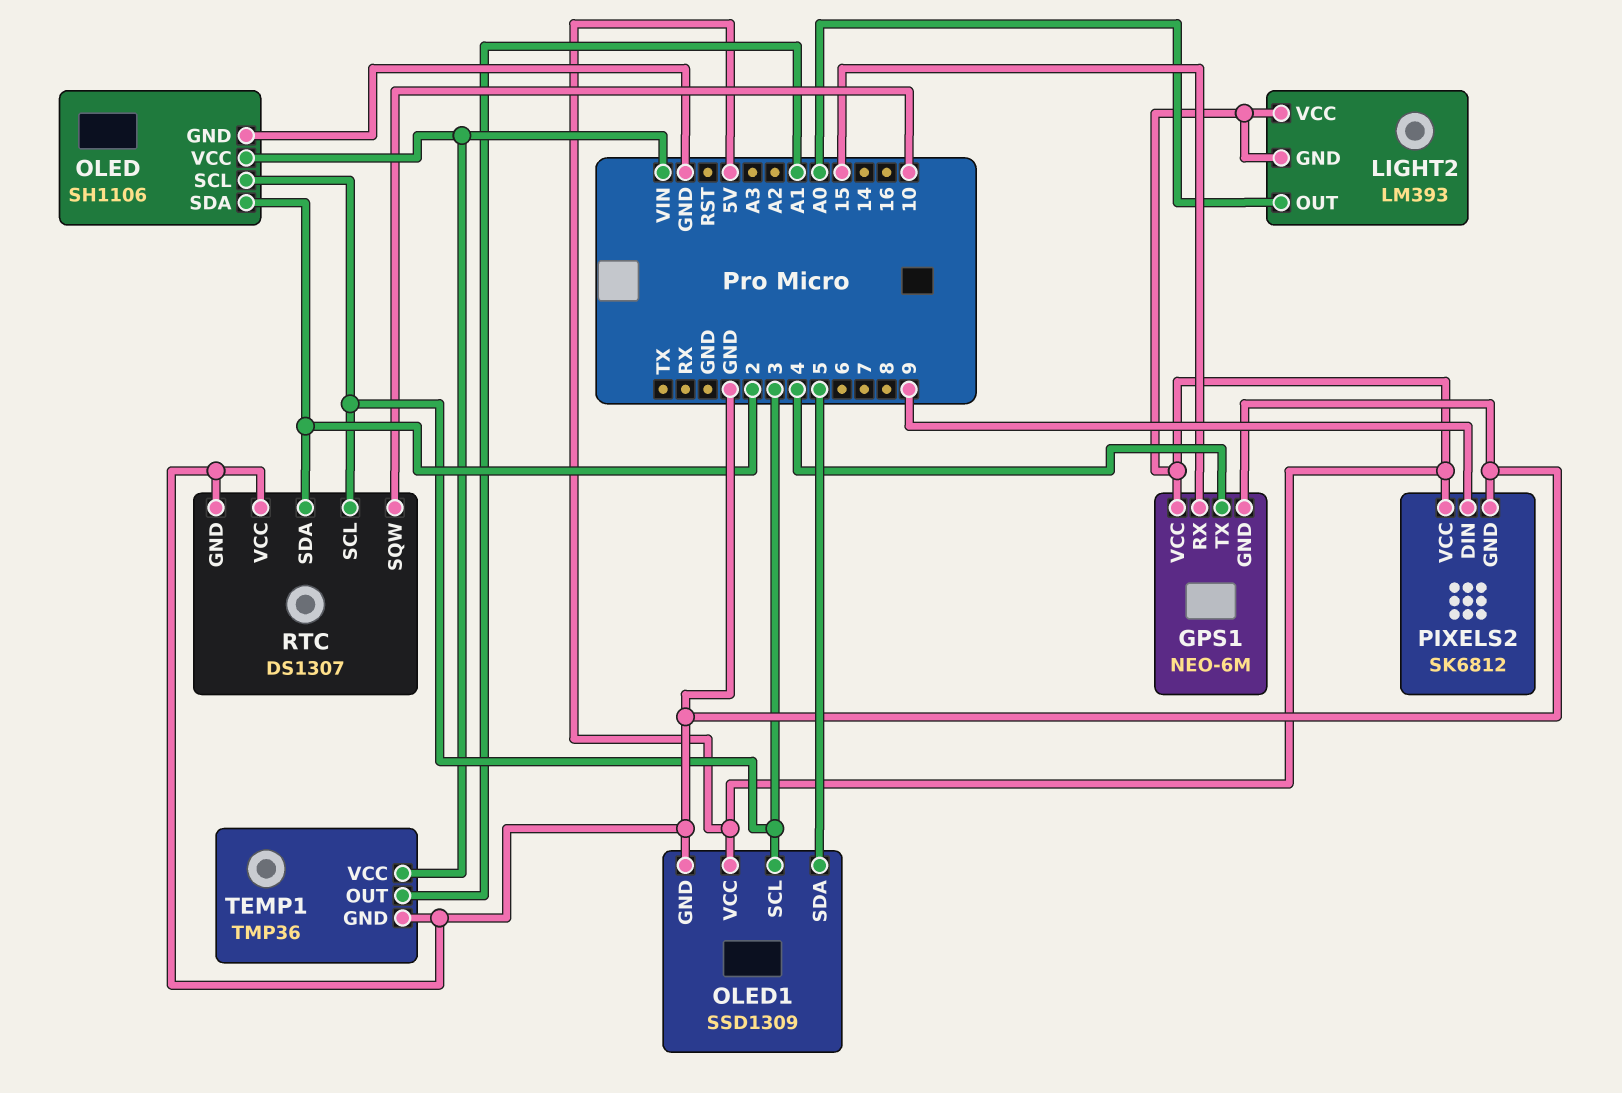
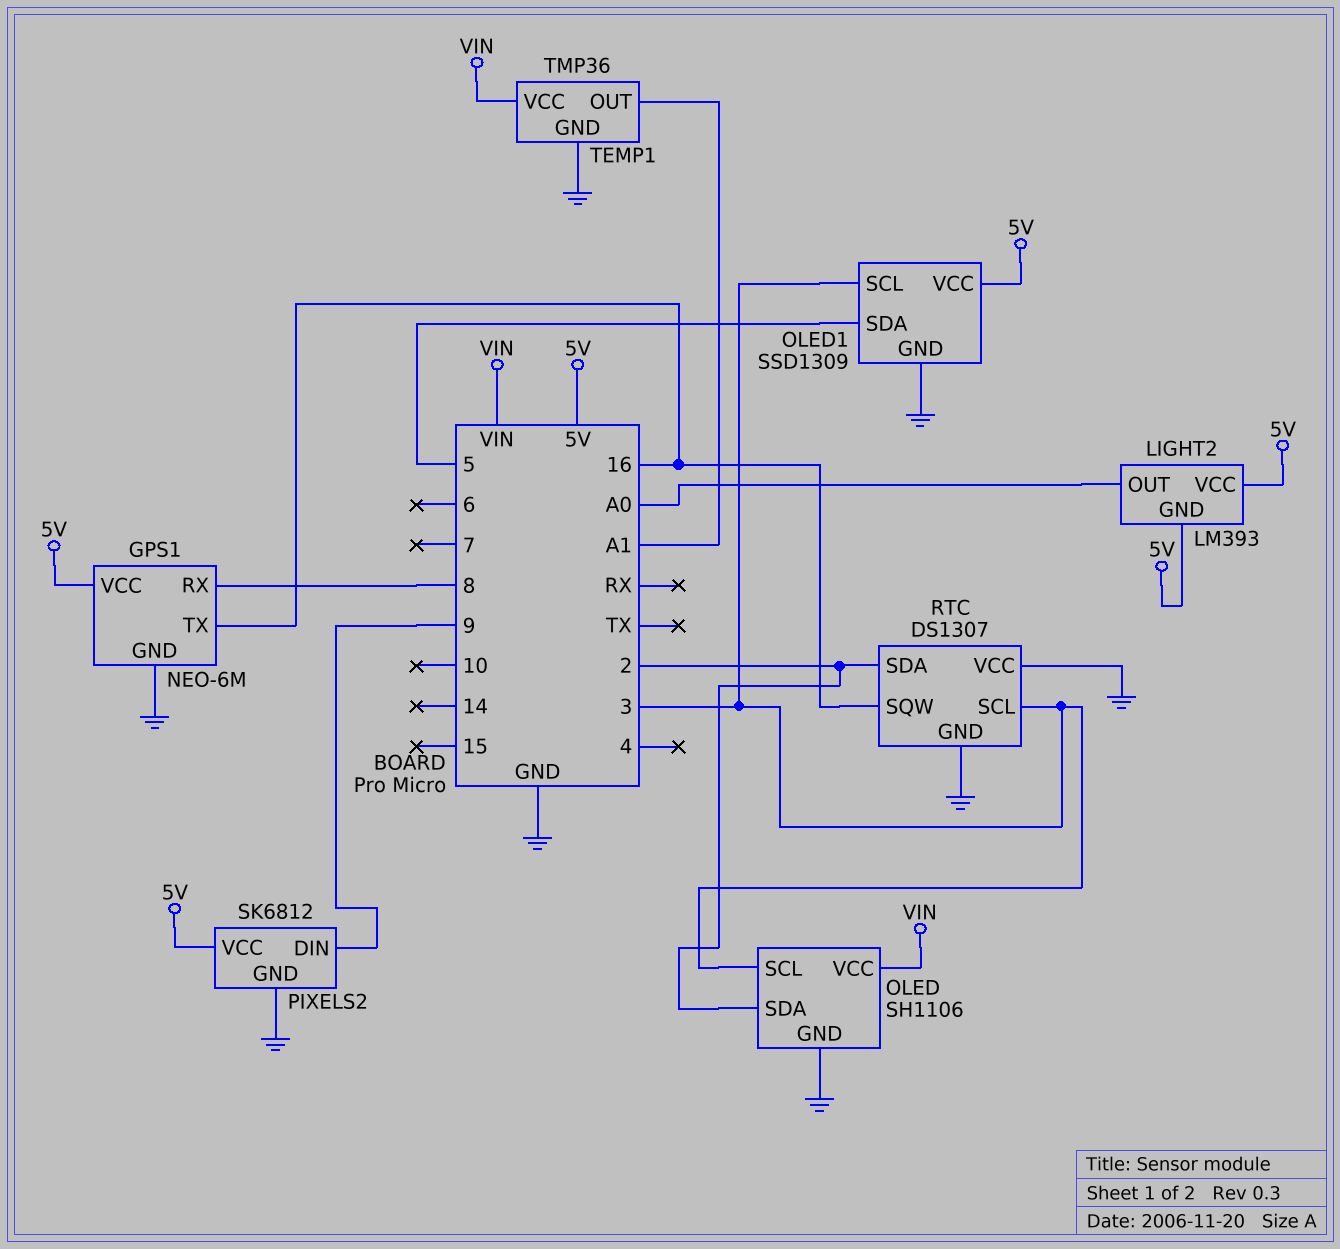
GPS1 pin RX: 15 -> 8
GPS1 pin TX: 4 -> 16
RTC pin SQW: 10 -> 16

